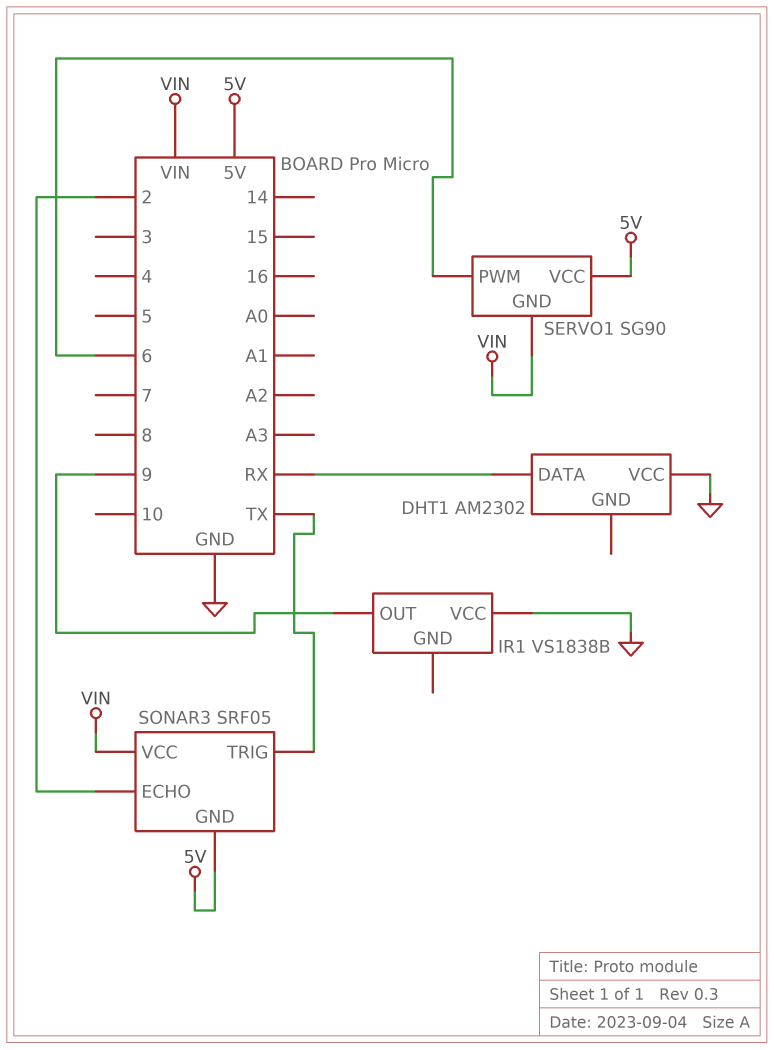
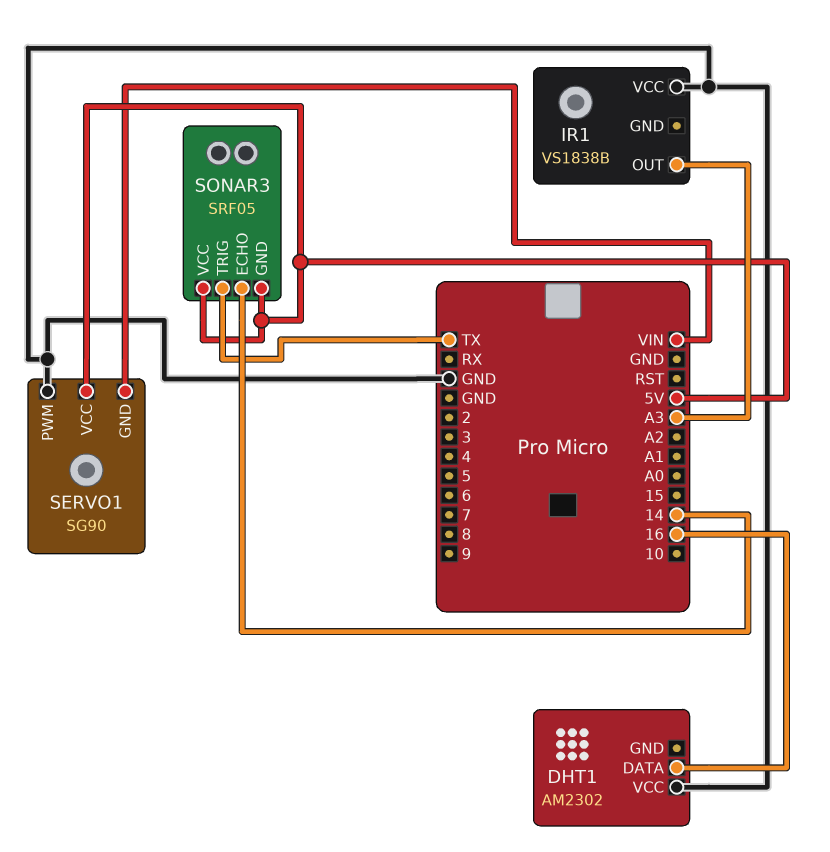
DHT1 pin DATA: RX -> 16
IR1 pin OUT: 9 -> A3
SERVO1 pin PWM: 6 -> GND
SONAR3 pin ECHO: 2 -> 14
SONAR3 pin VCC: VIN -> 5V

